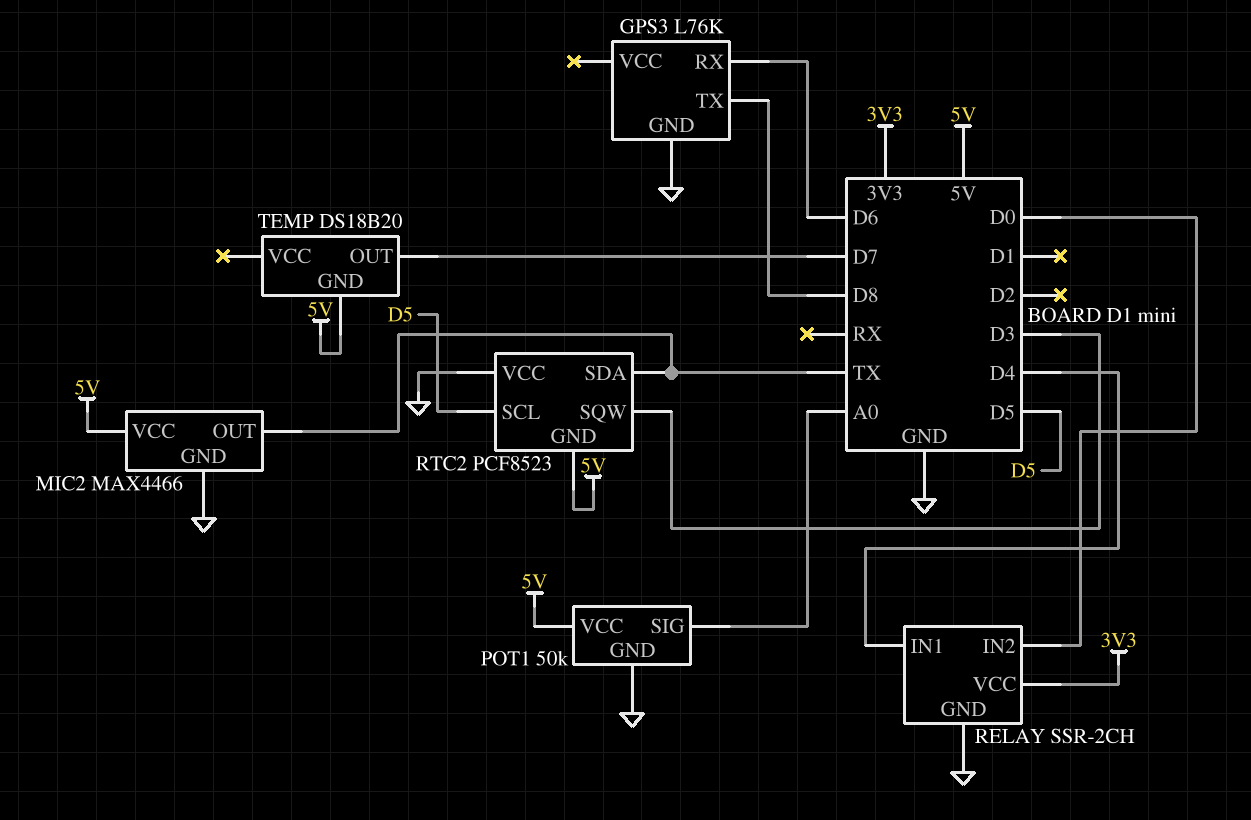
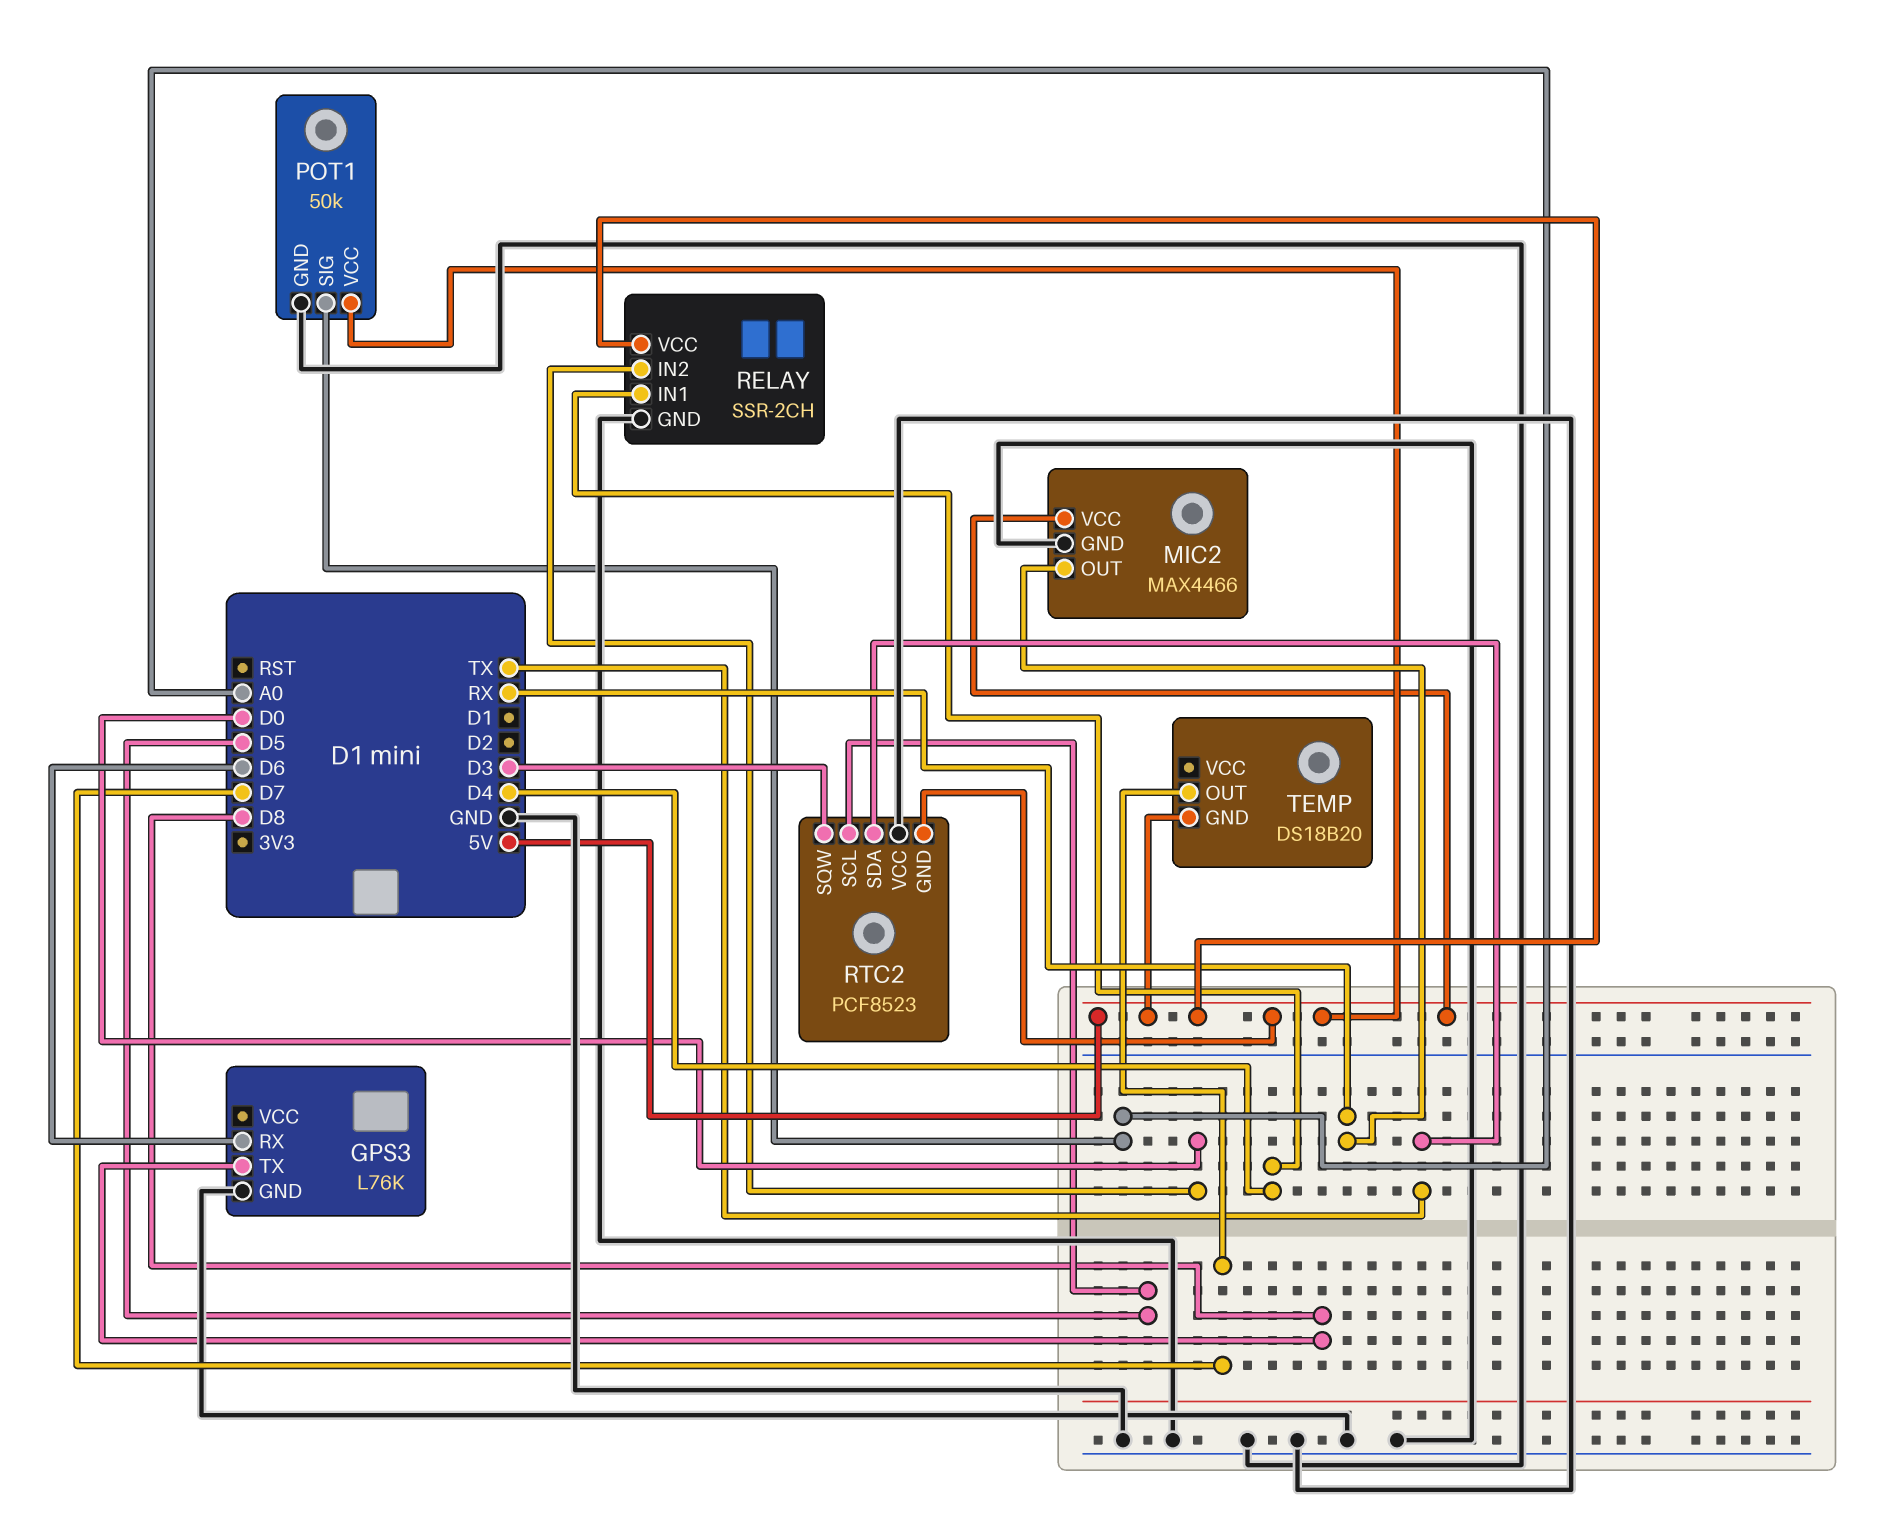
MIC2 pin OUT: TX -> RX
RELAY pin VCC: 3V3 -> 5V

